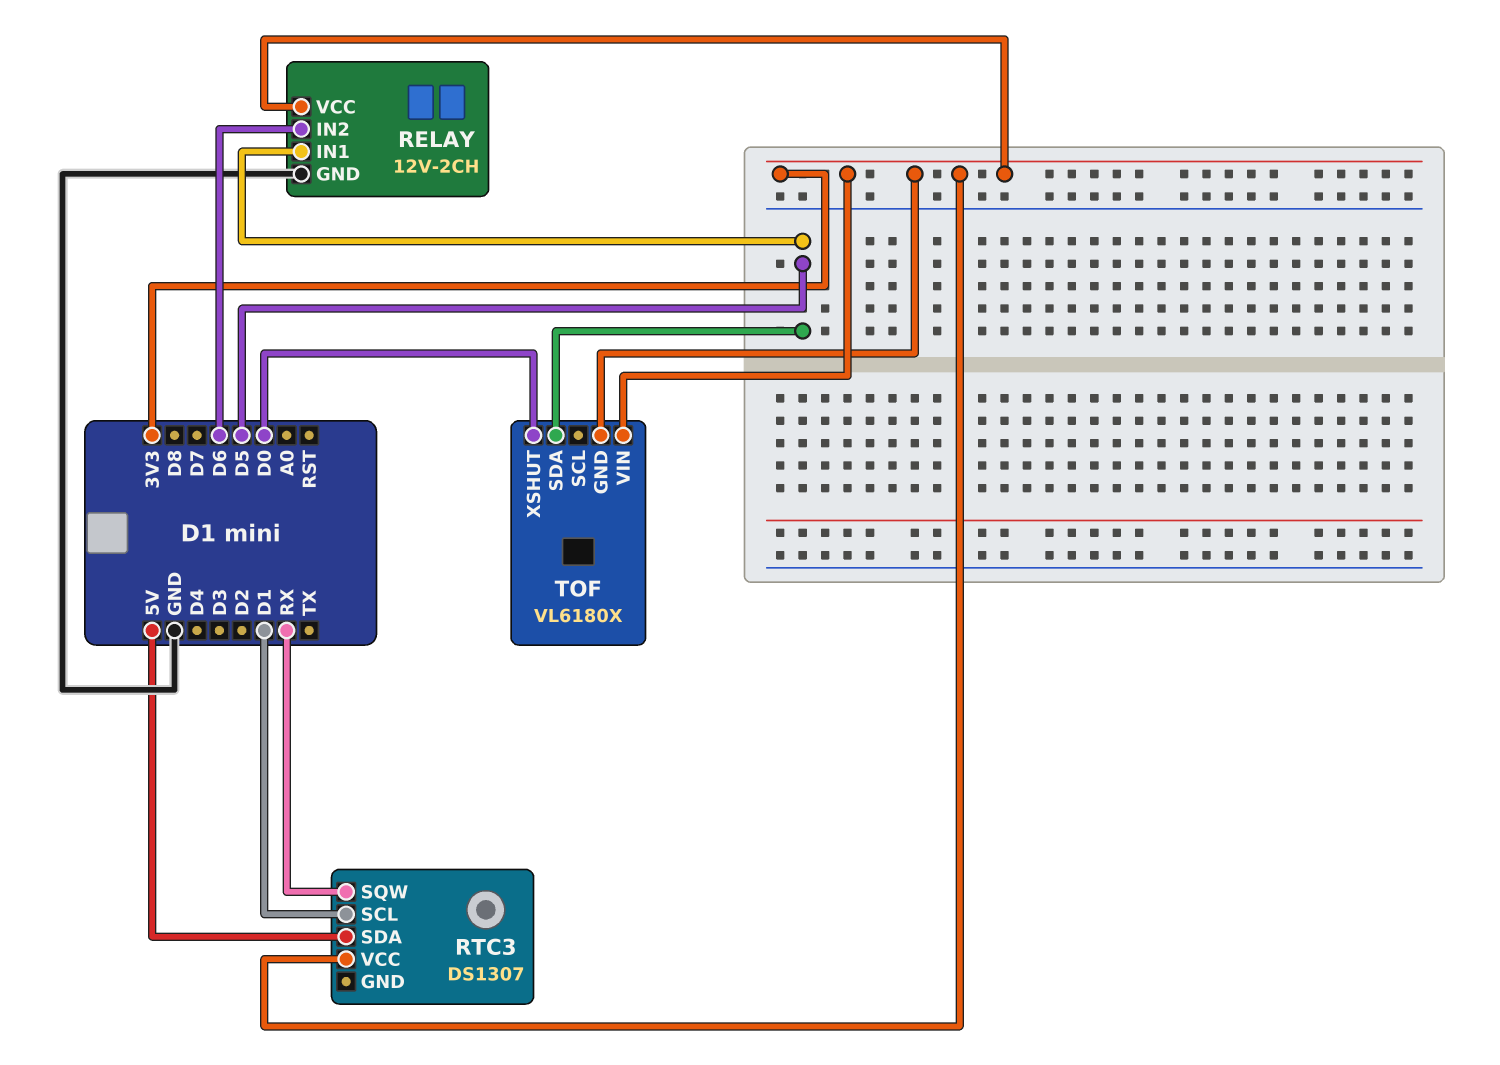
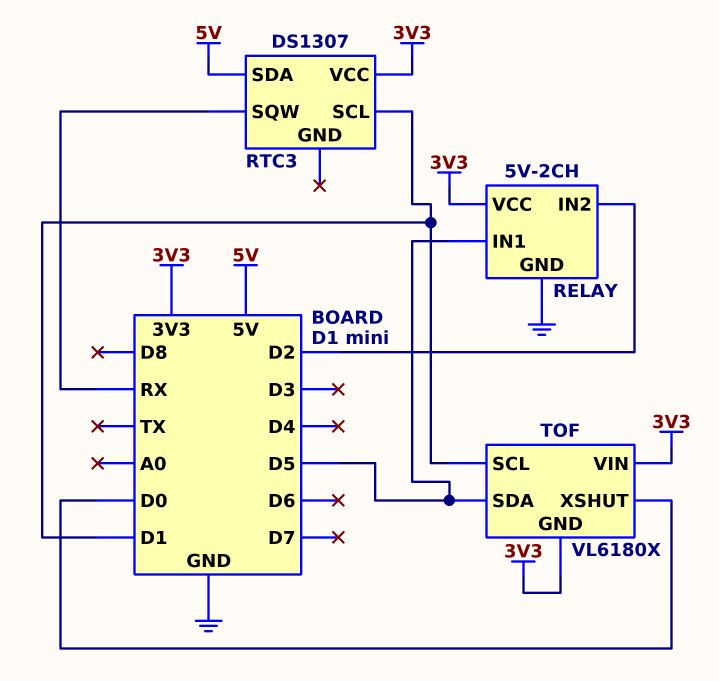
RELAY: 12V-2CH -> 5V-2CH
RELAY pin IN2: D6 -> D2
TOF pin SCL: none -> D1

